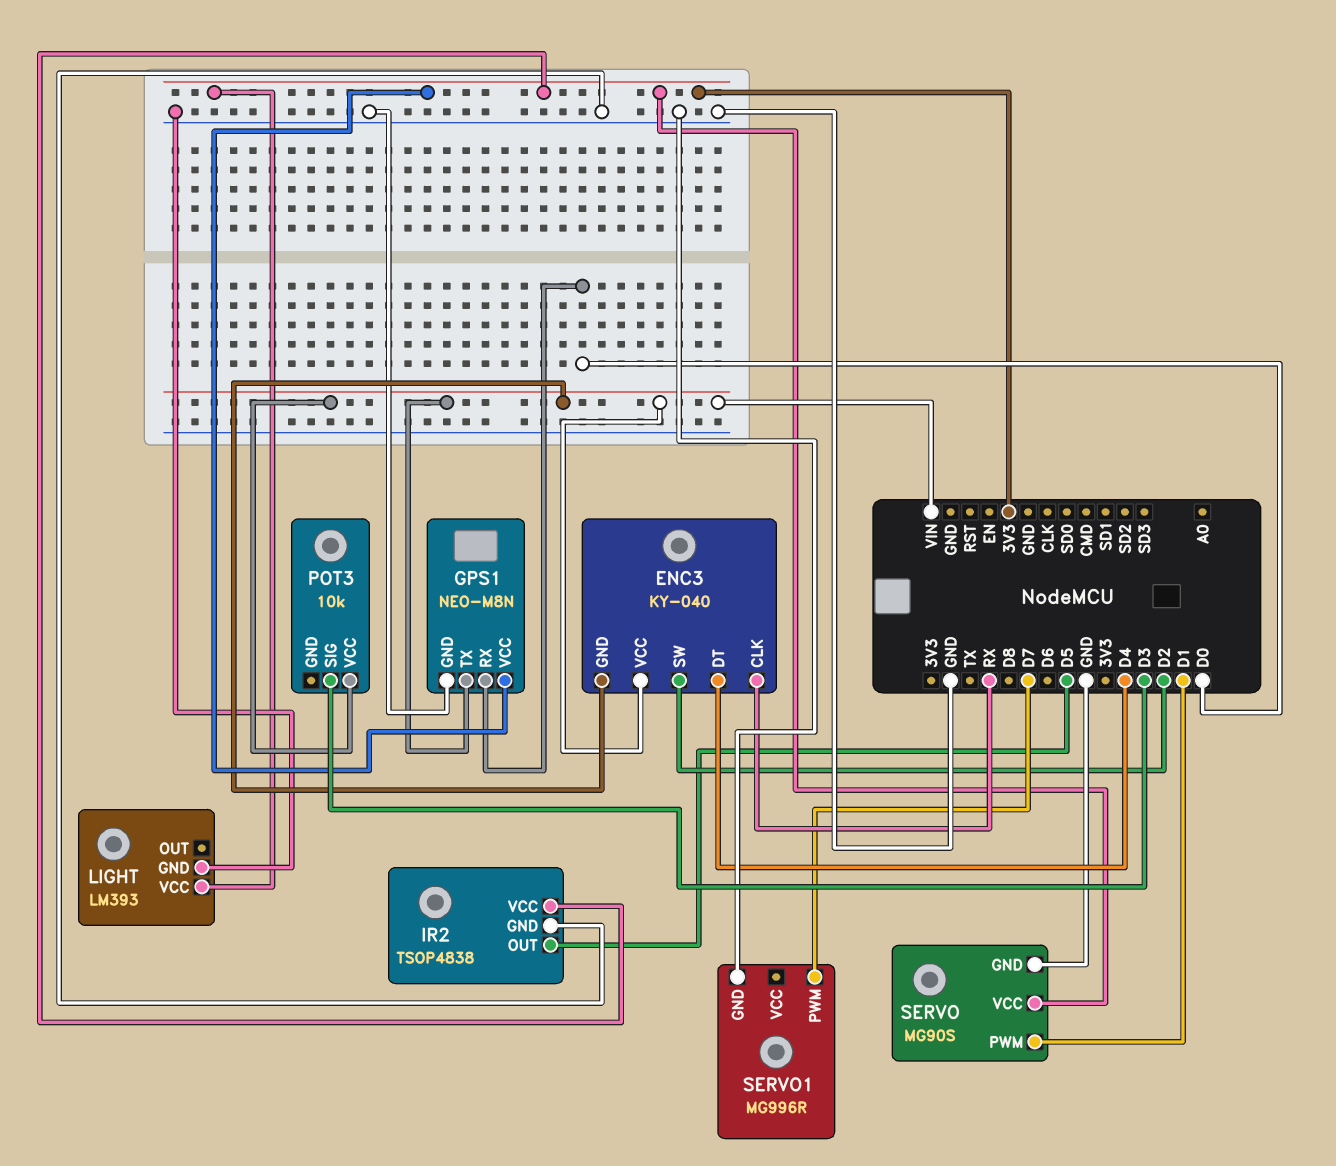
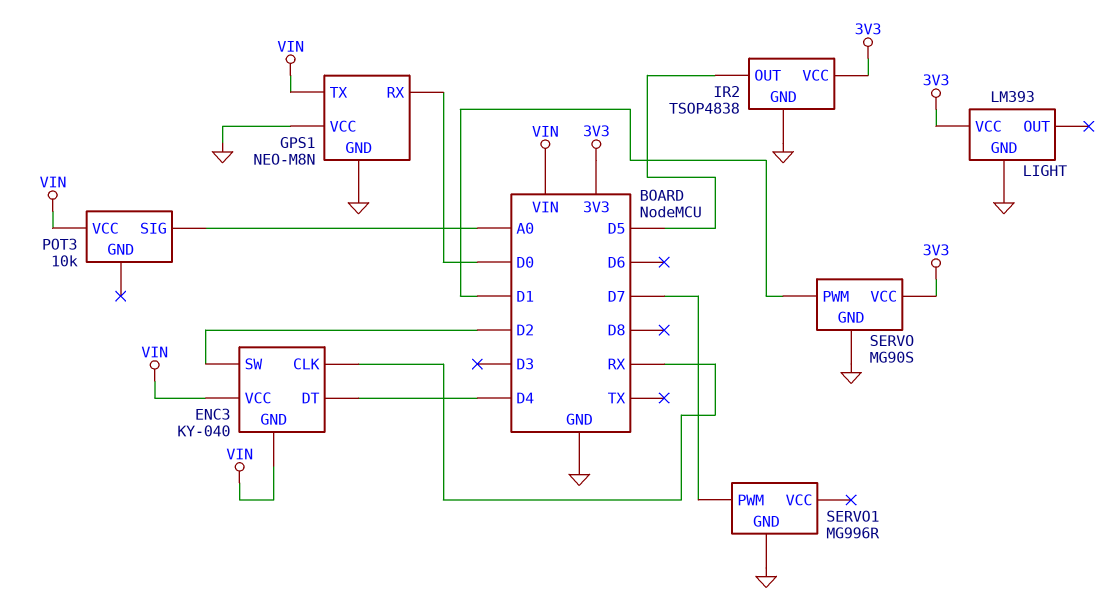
GPS1 pin VCC: 3V3 -> GND
POT3 pin SIG: D3 -> A0

